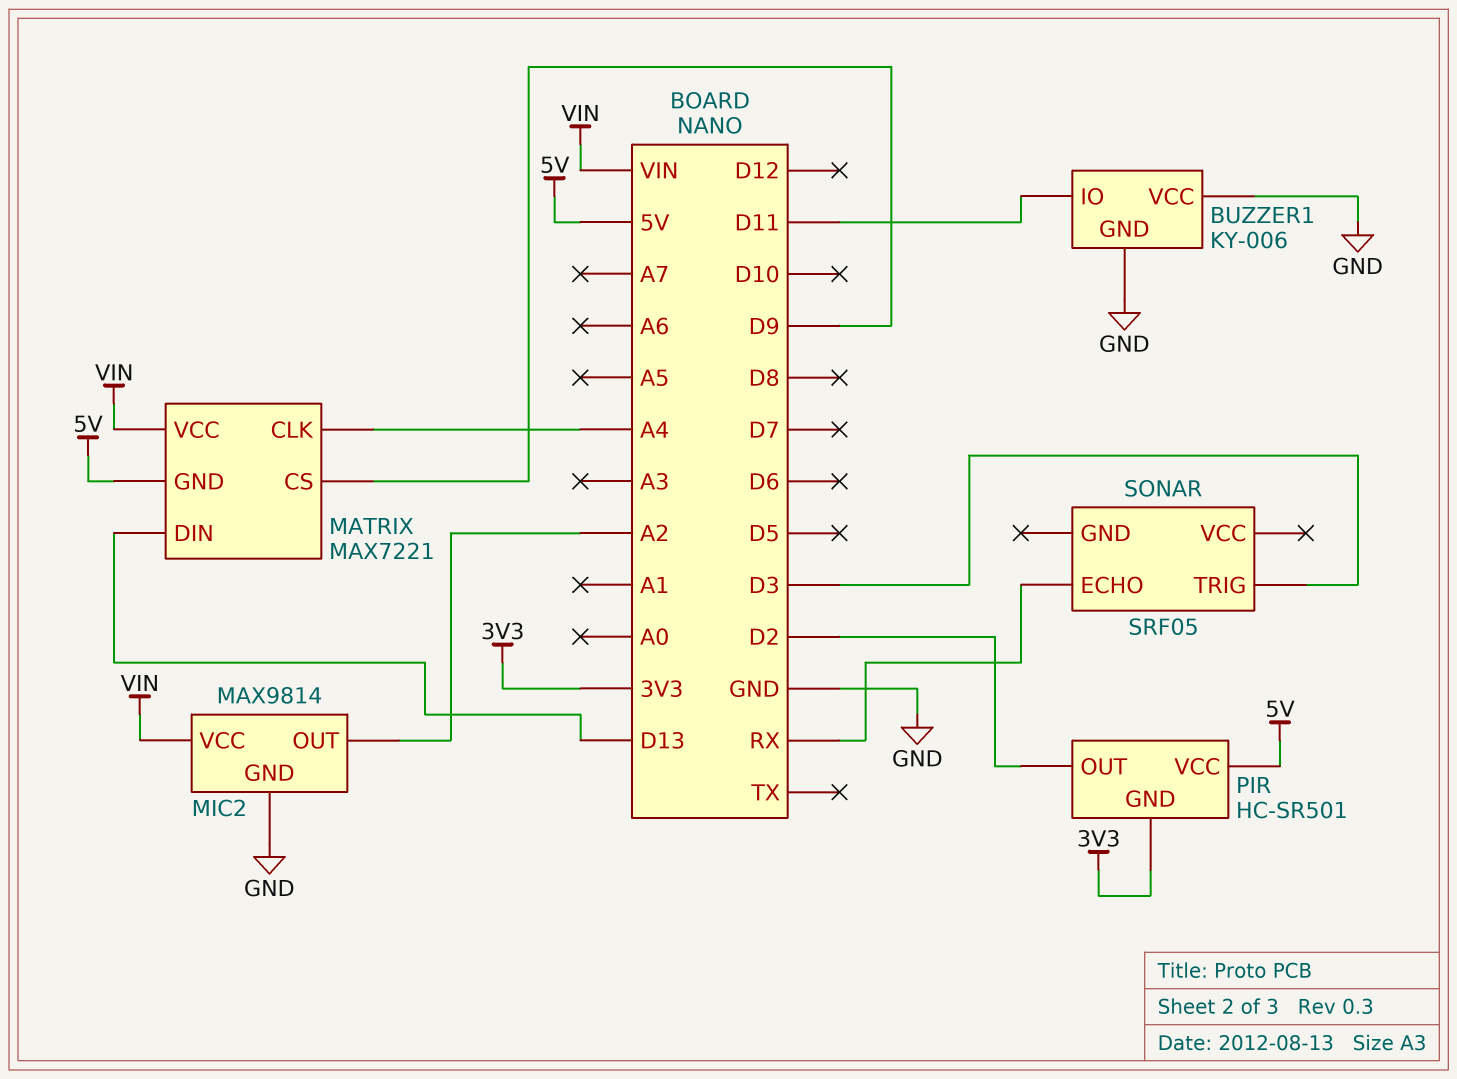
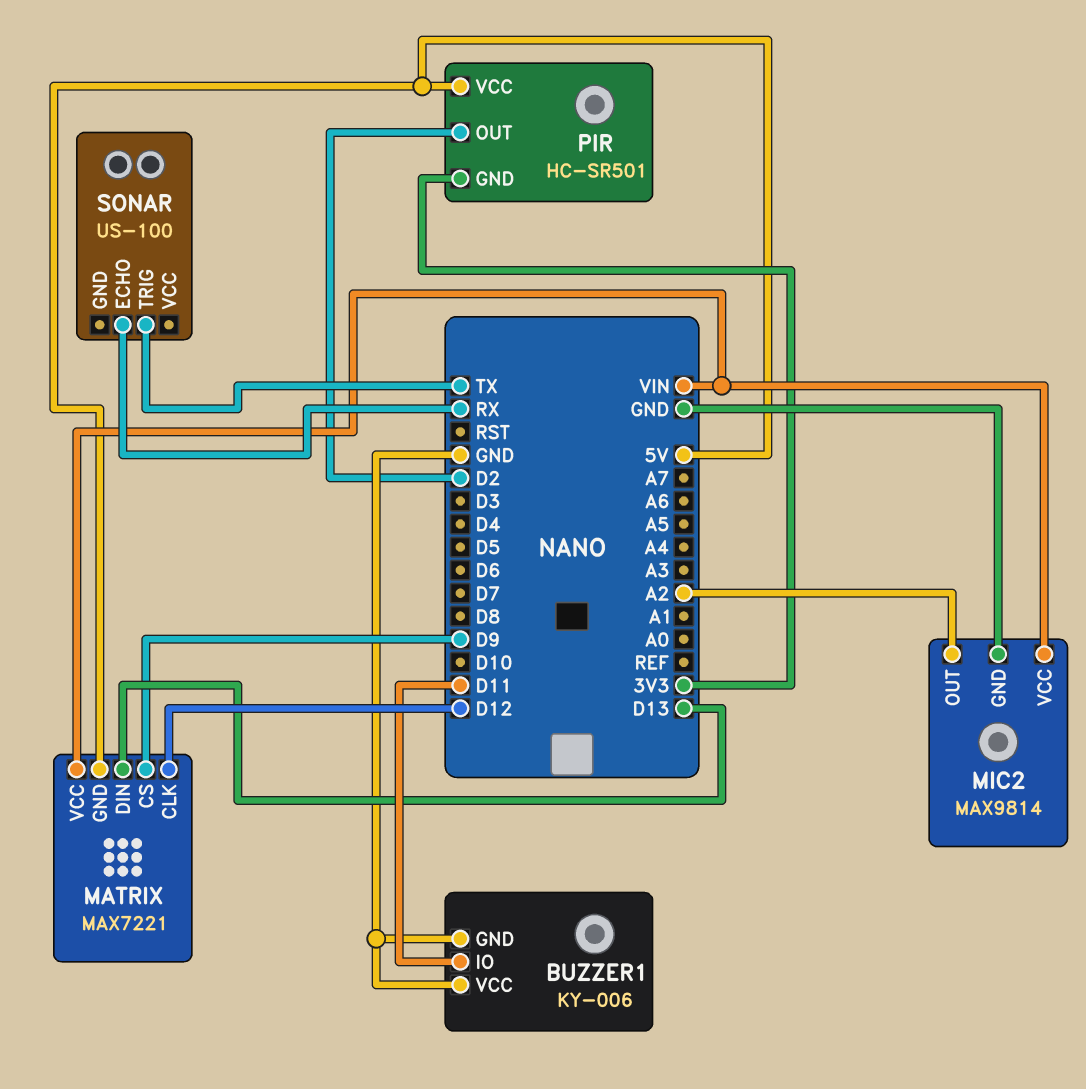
MATRIX pin CLK: A4 -> D12
SONAR: SRF05 -> US-100
SONAR pin TRIG: D3 -> TX

